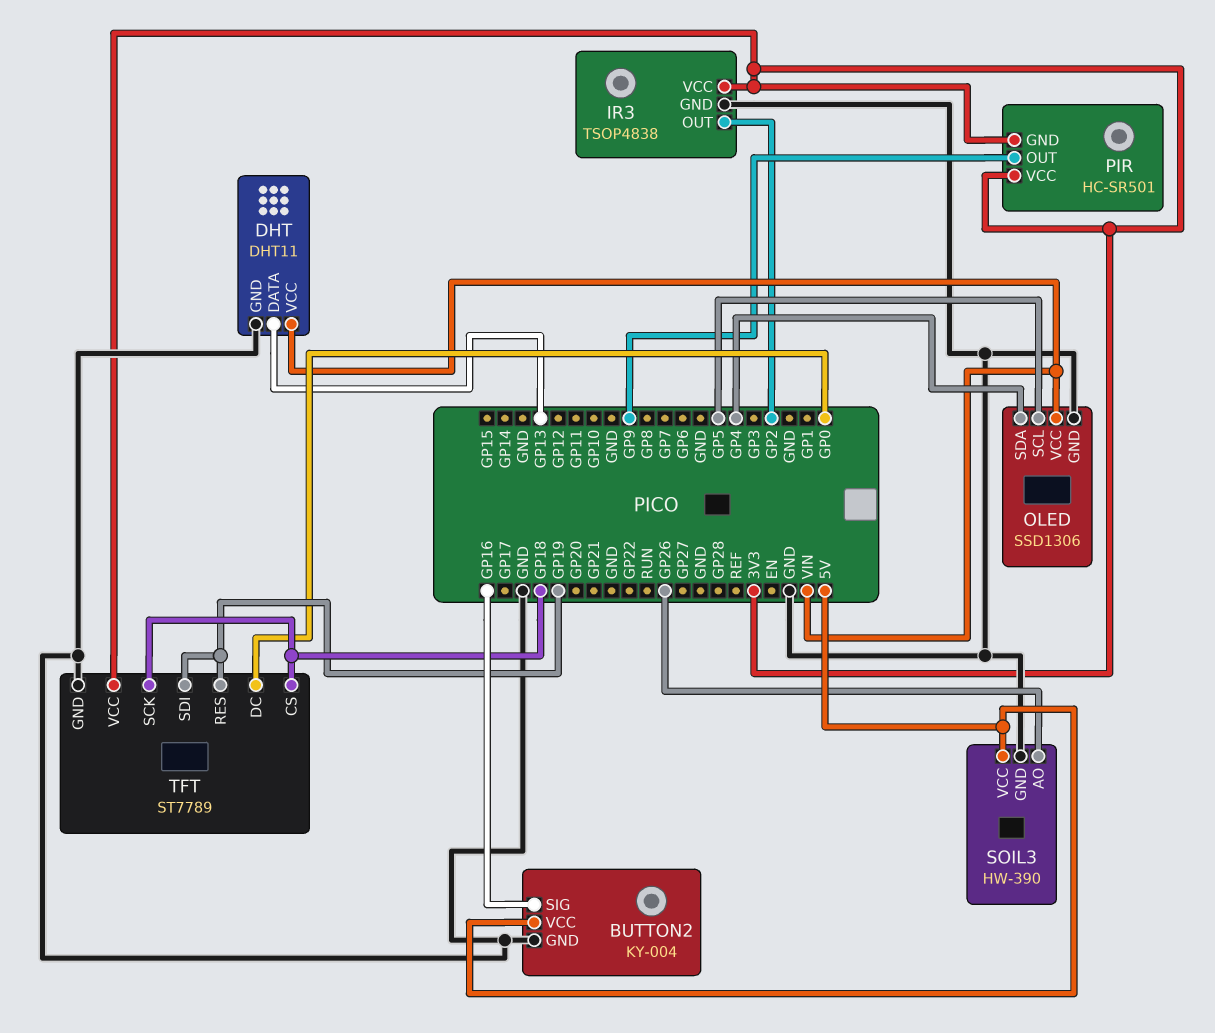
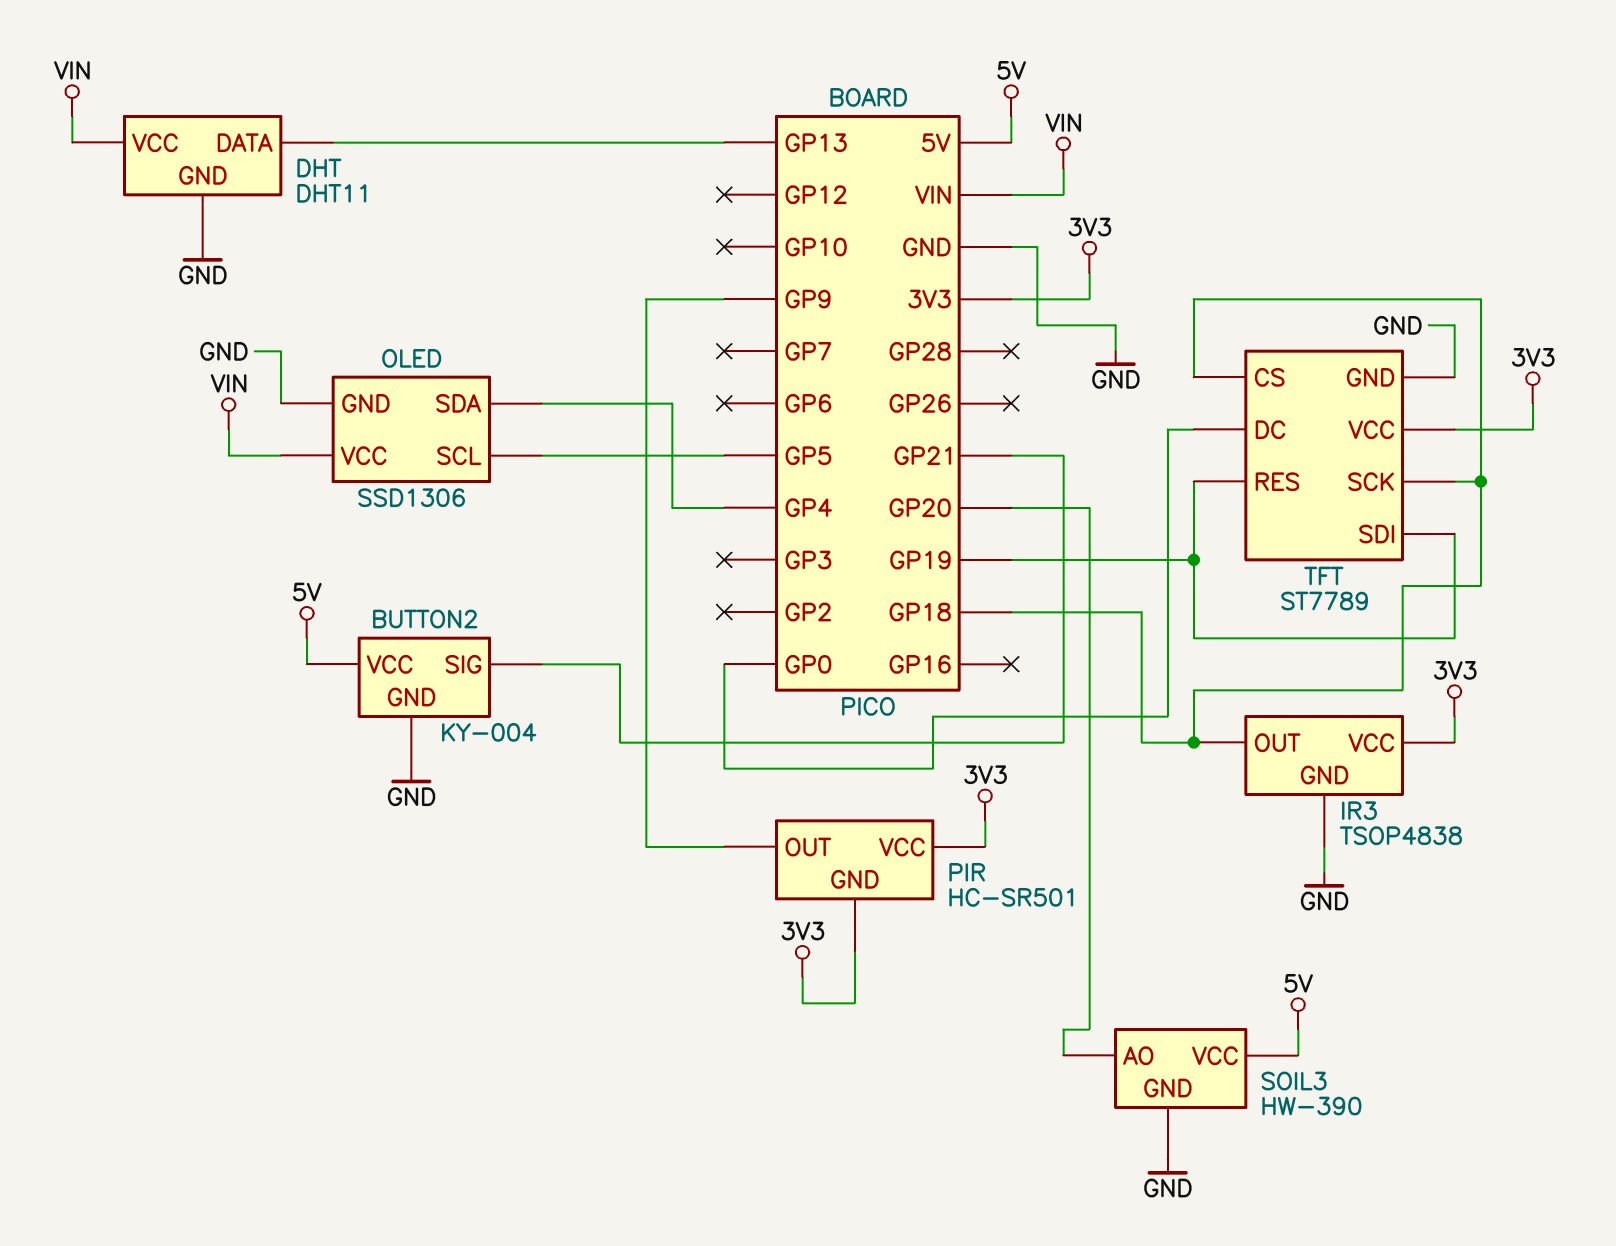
BUTTON2 pin SIG: GP16 -> GP21
IR3 pin OUT: GP2 -> GP18
SOIL3 pin AO: GP26 -> GP20

